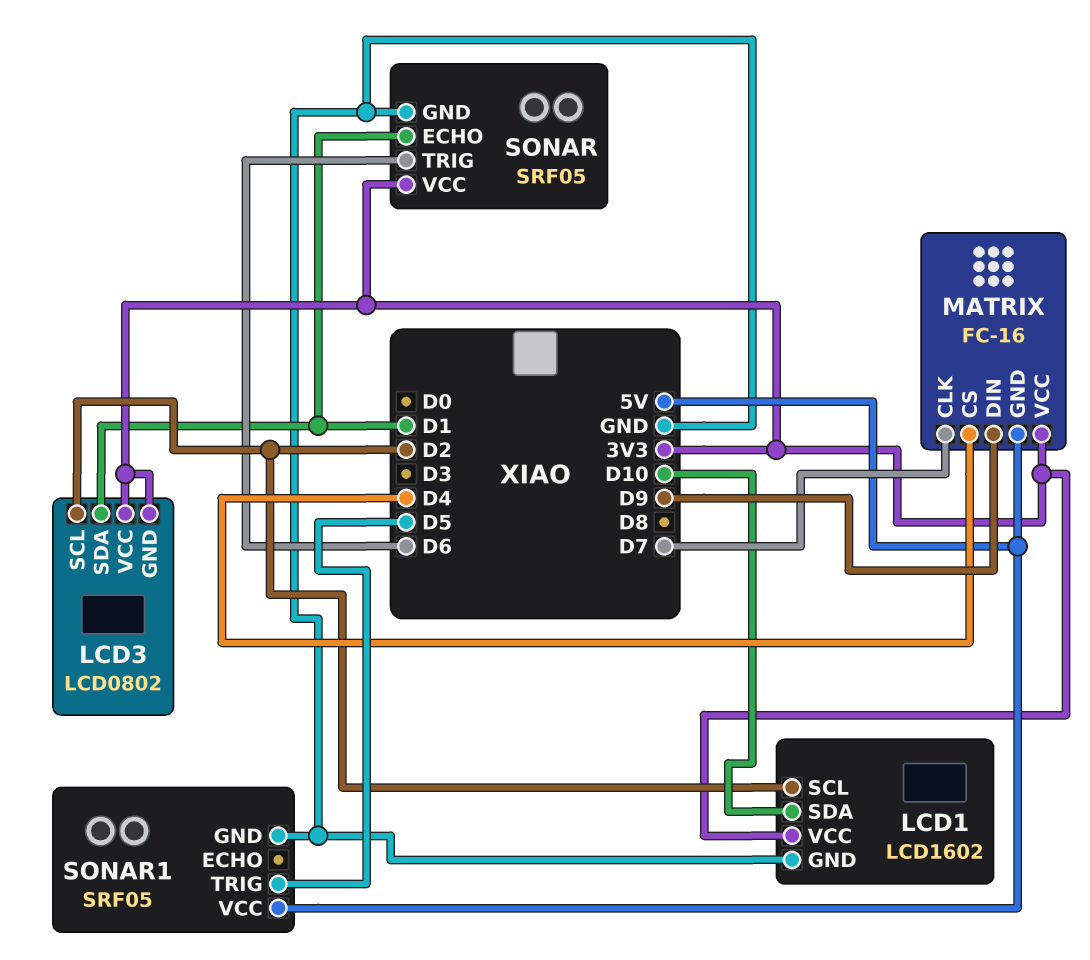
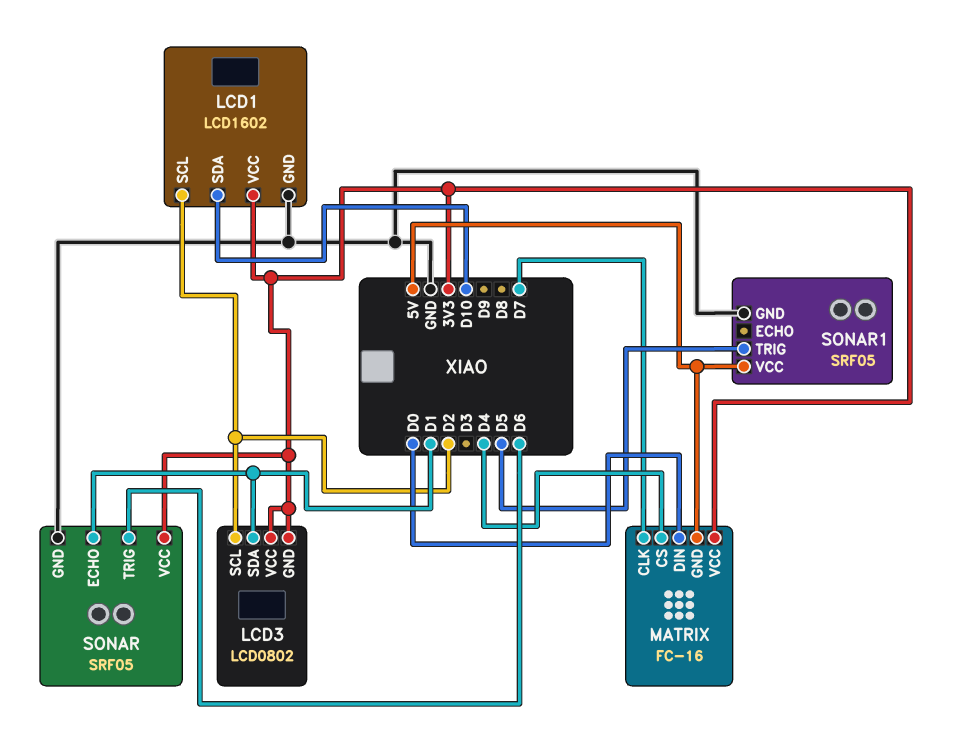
MATRIX pin DIN: D9 -> D0

